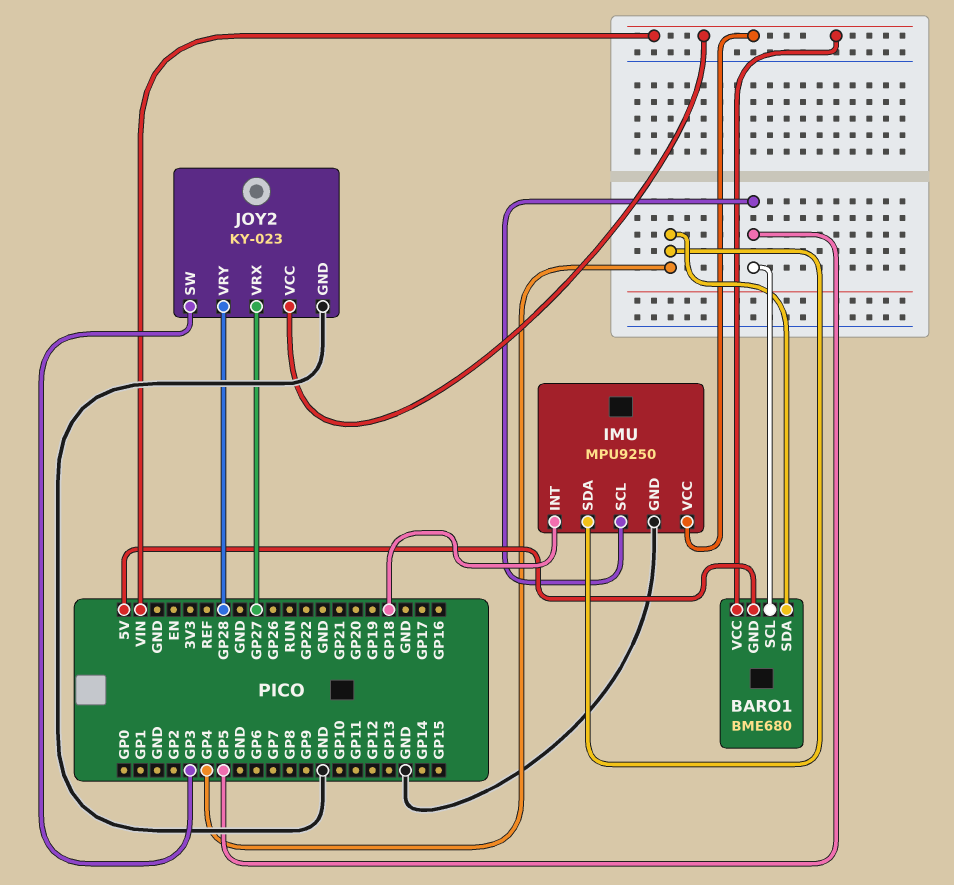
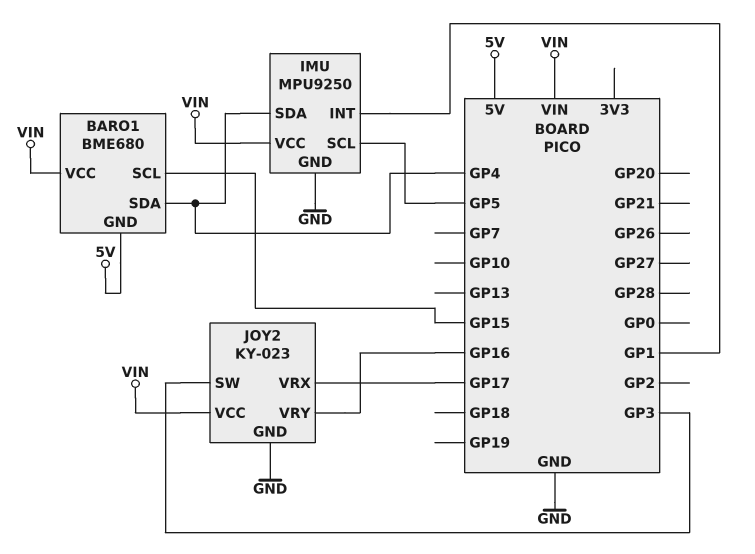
BARO1 pin SCL: GP5 -> GP15
IMU pin INT: GP18 -> GP1
JOY2 pin VRX: GP27 -> GP17
JOY2 pin VRY: GP28 -> GP16

